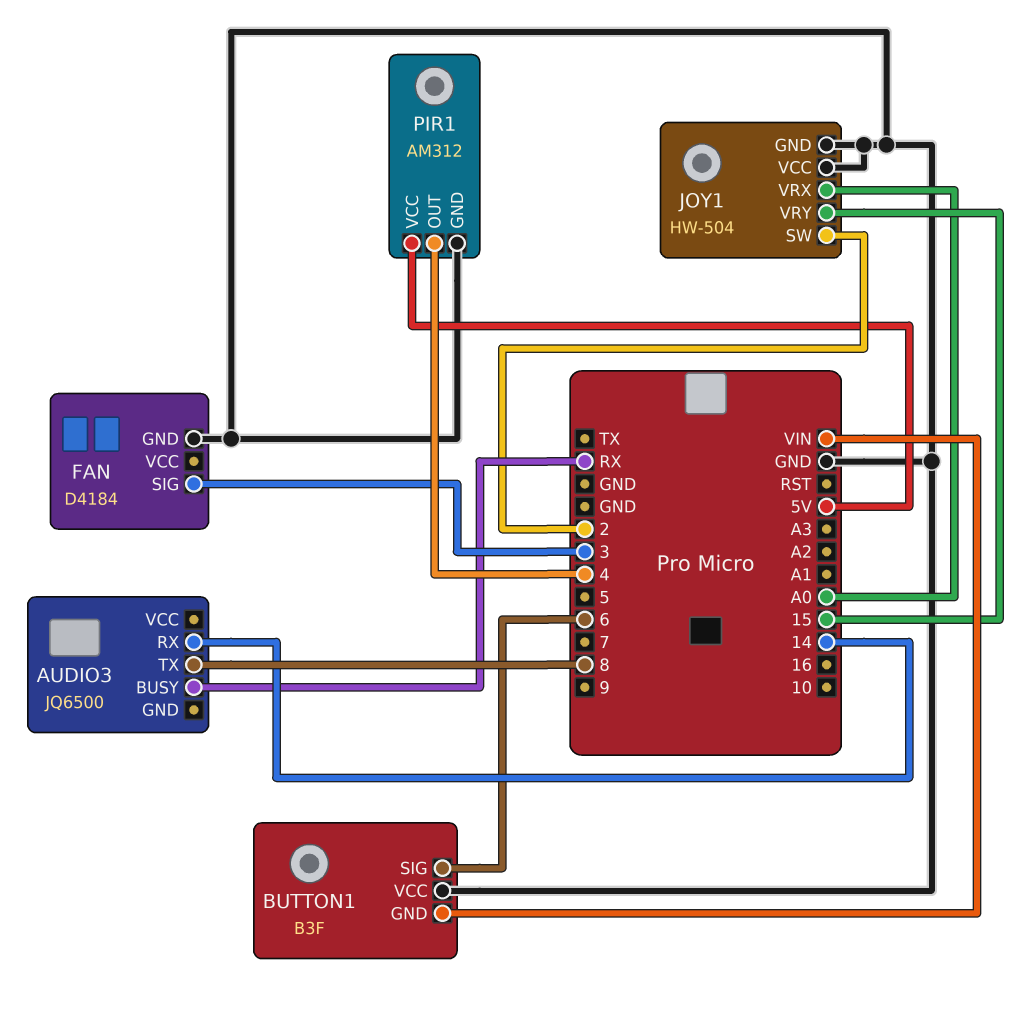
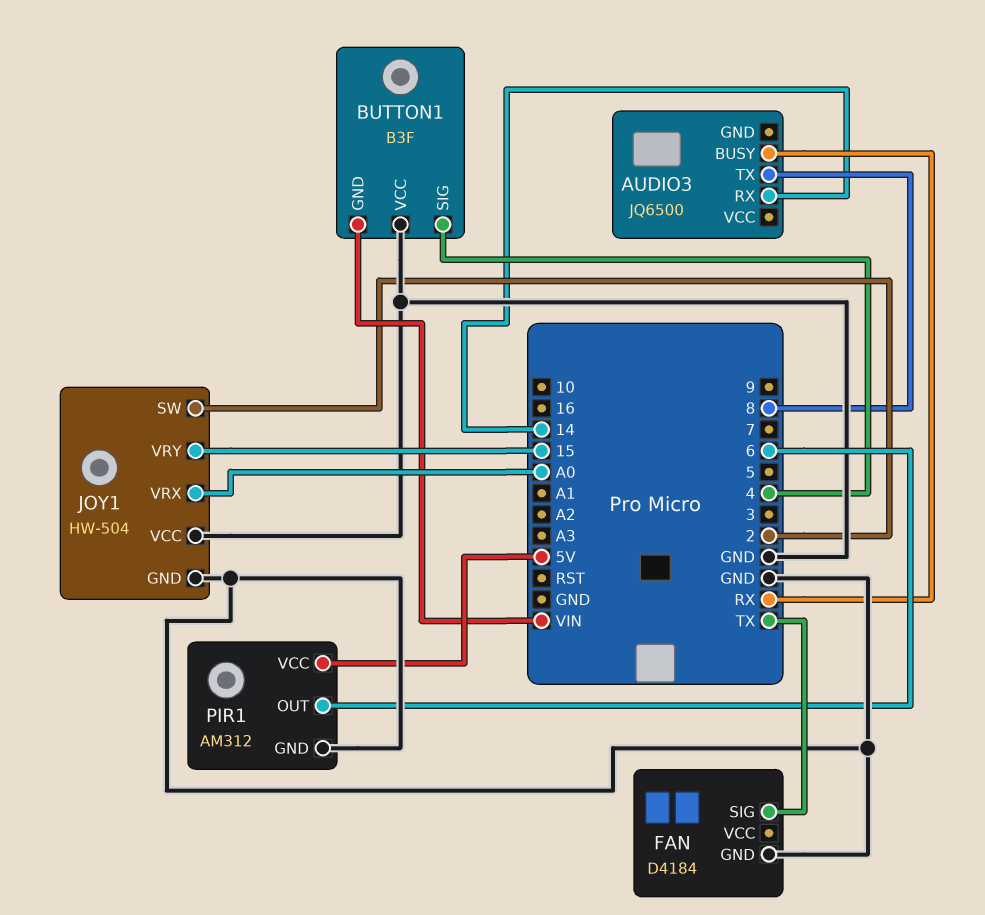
BUTTON1 pin SIG: 6 -> 4
FAN pin SIG: 3 -> TX
PIR1 pin OUT: 4 -> 6

